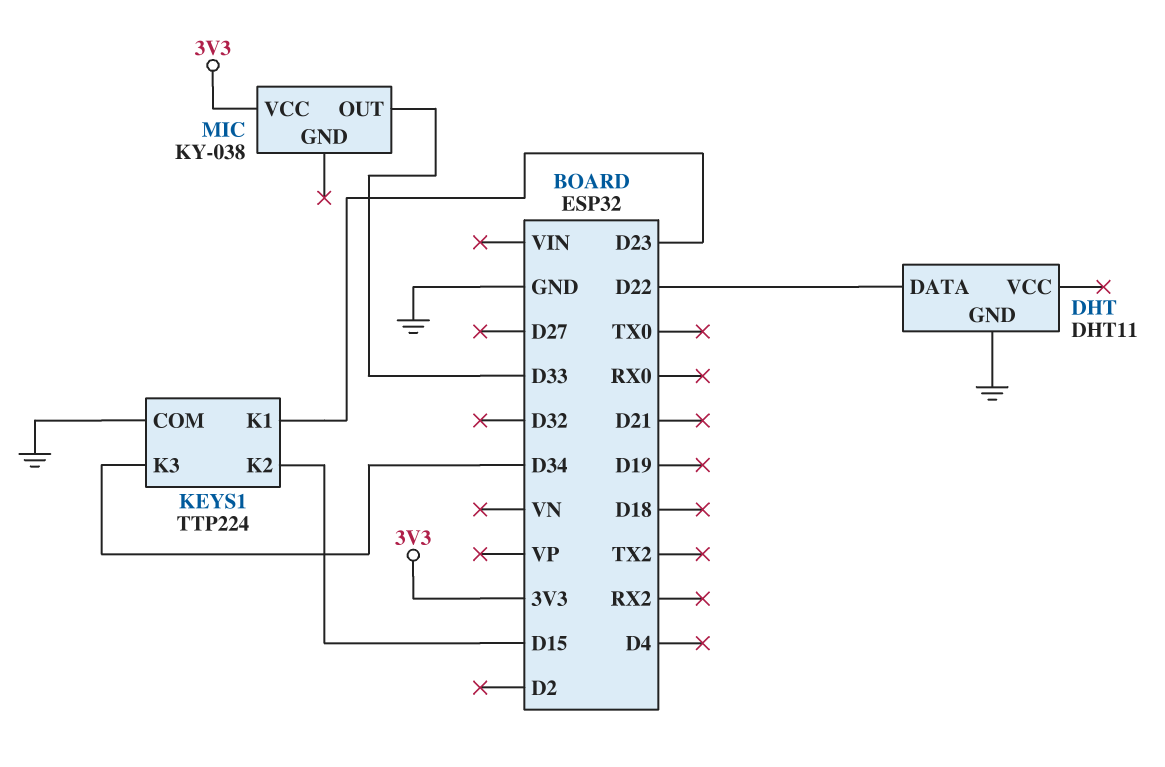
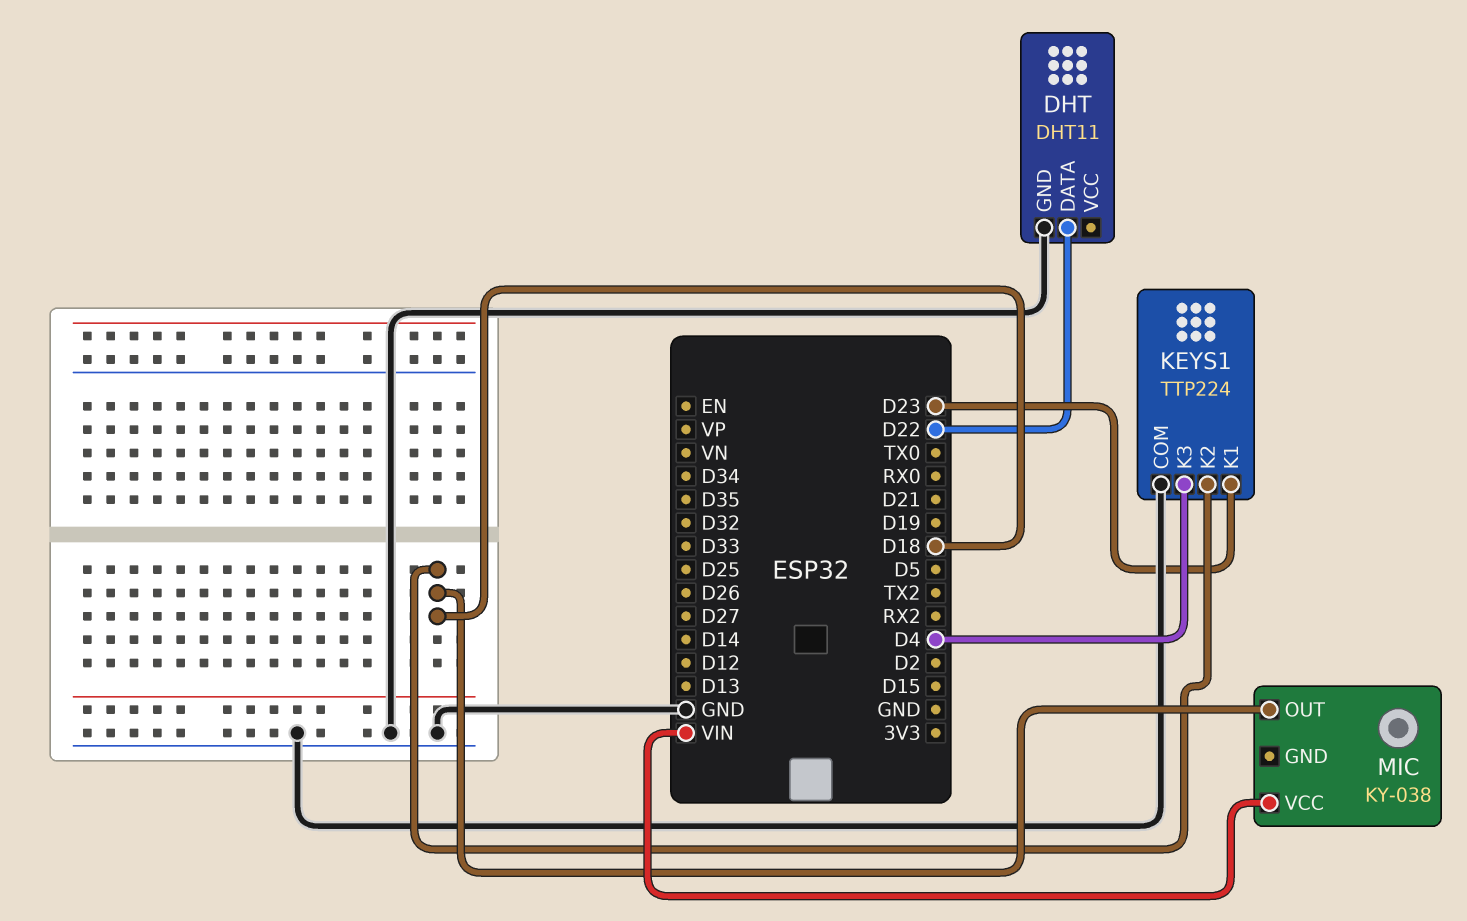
KEYS1 pin K2: D15 -> D18
KEYS1 pin K3: D34 -> D4
MIC pin OUT: D33 -> D18
MIC pin VCC: 3V3 -> VIN

